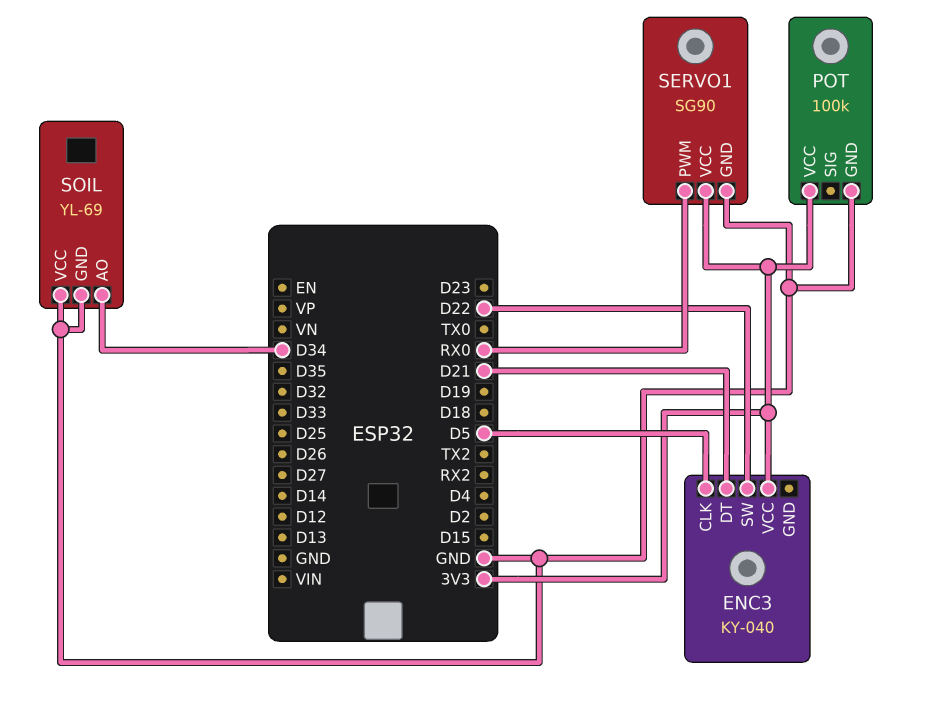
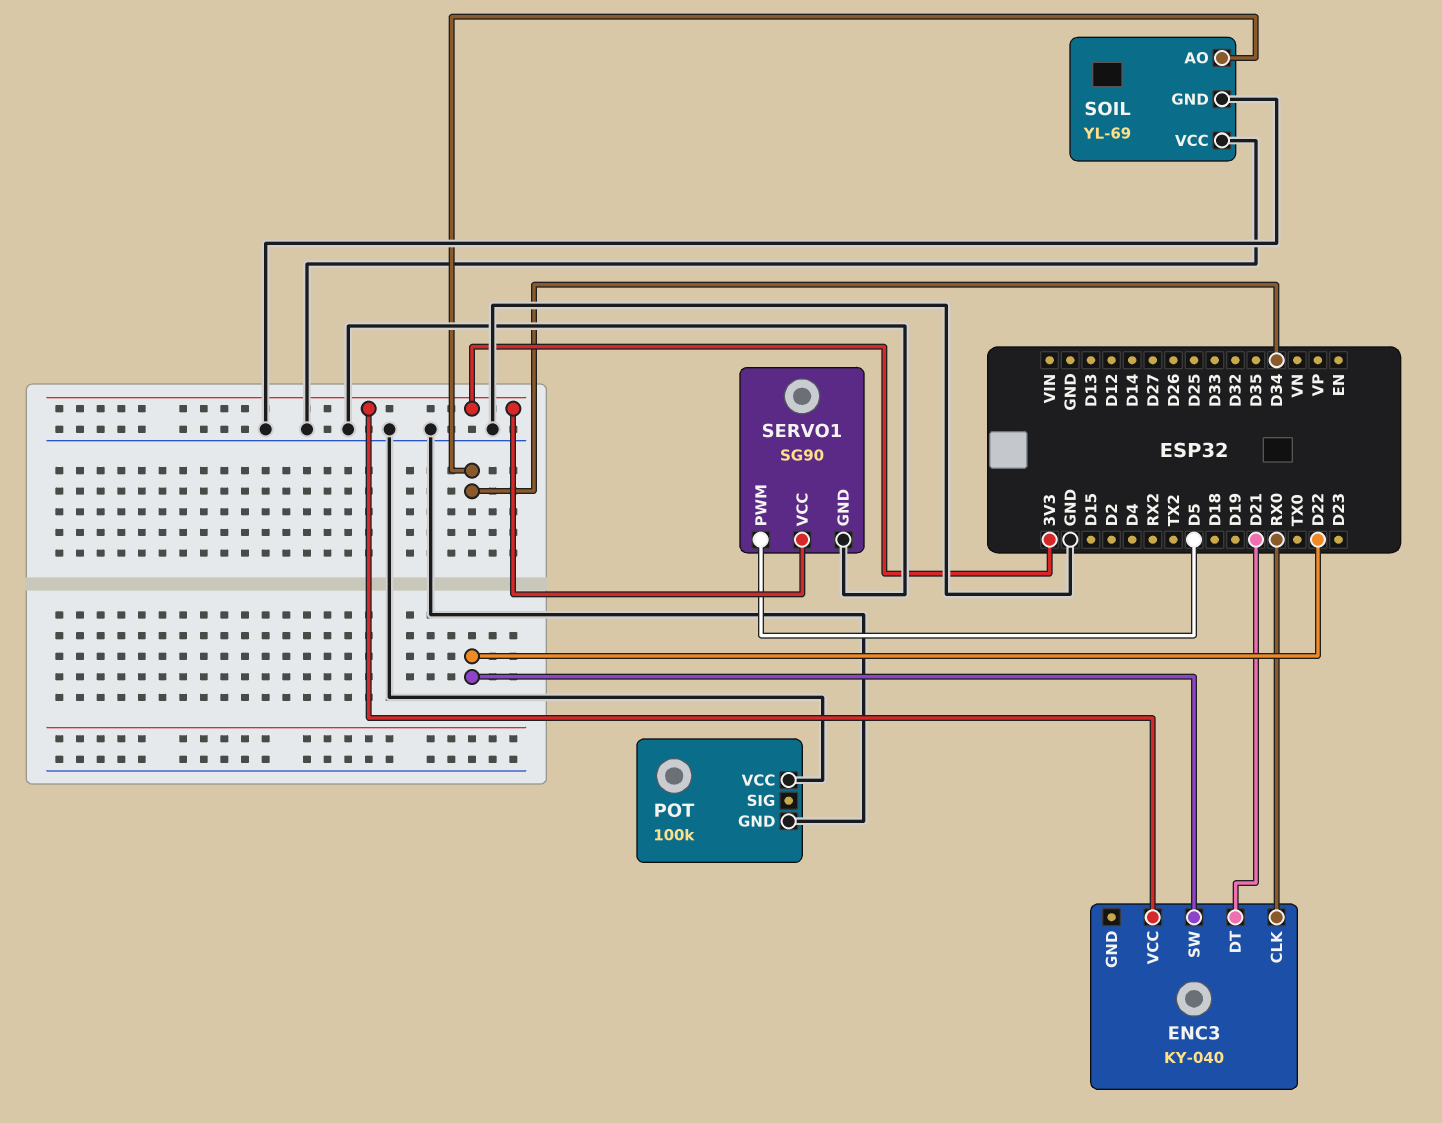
ENC3 pin CLK: D5 -> RX0
POT pin VCC: 3V3 -> GND
SERVO1 pin PWM: RX0 -> D5

